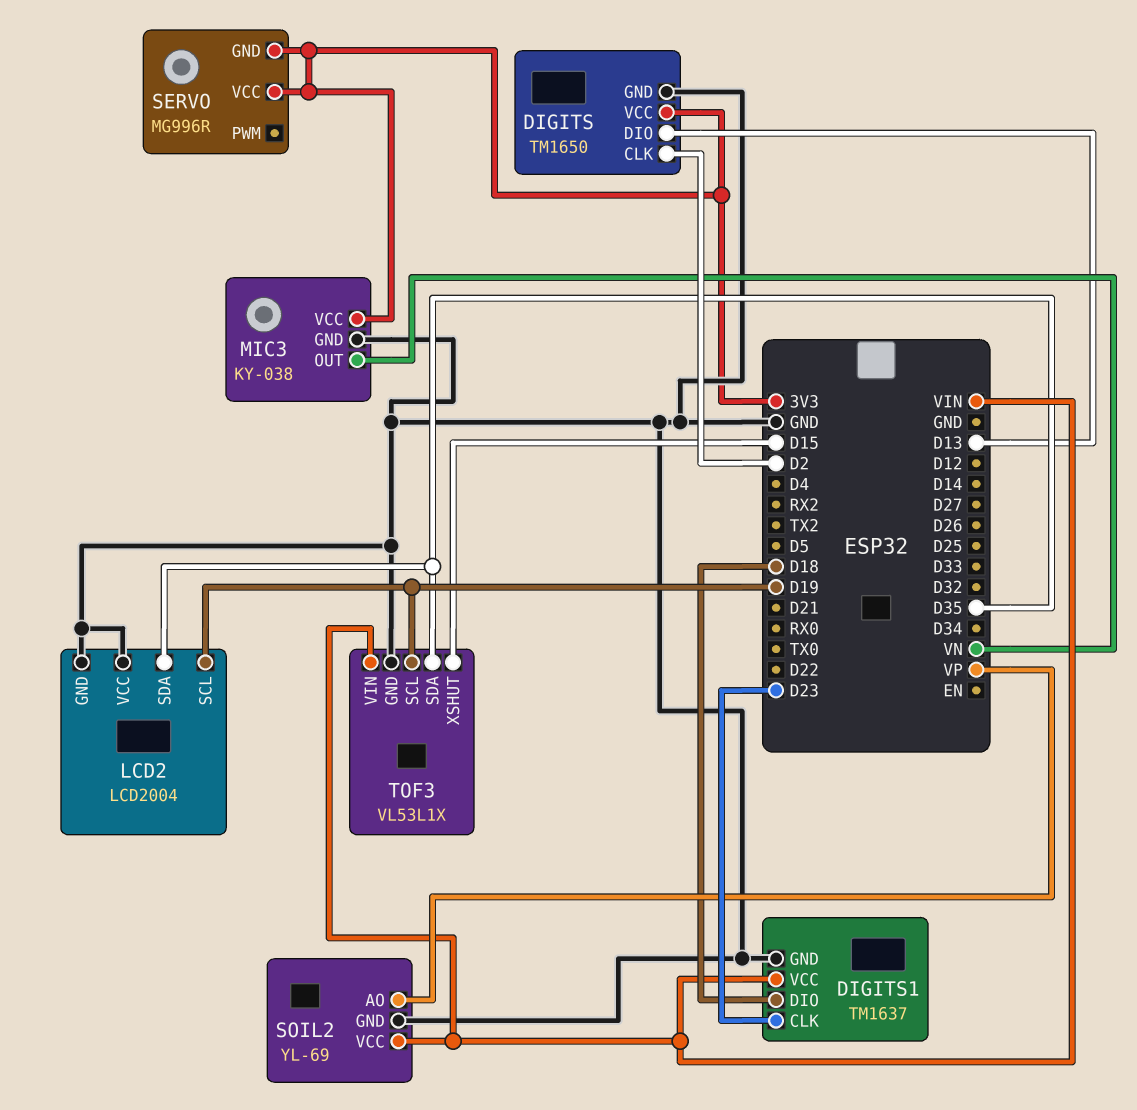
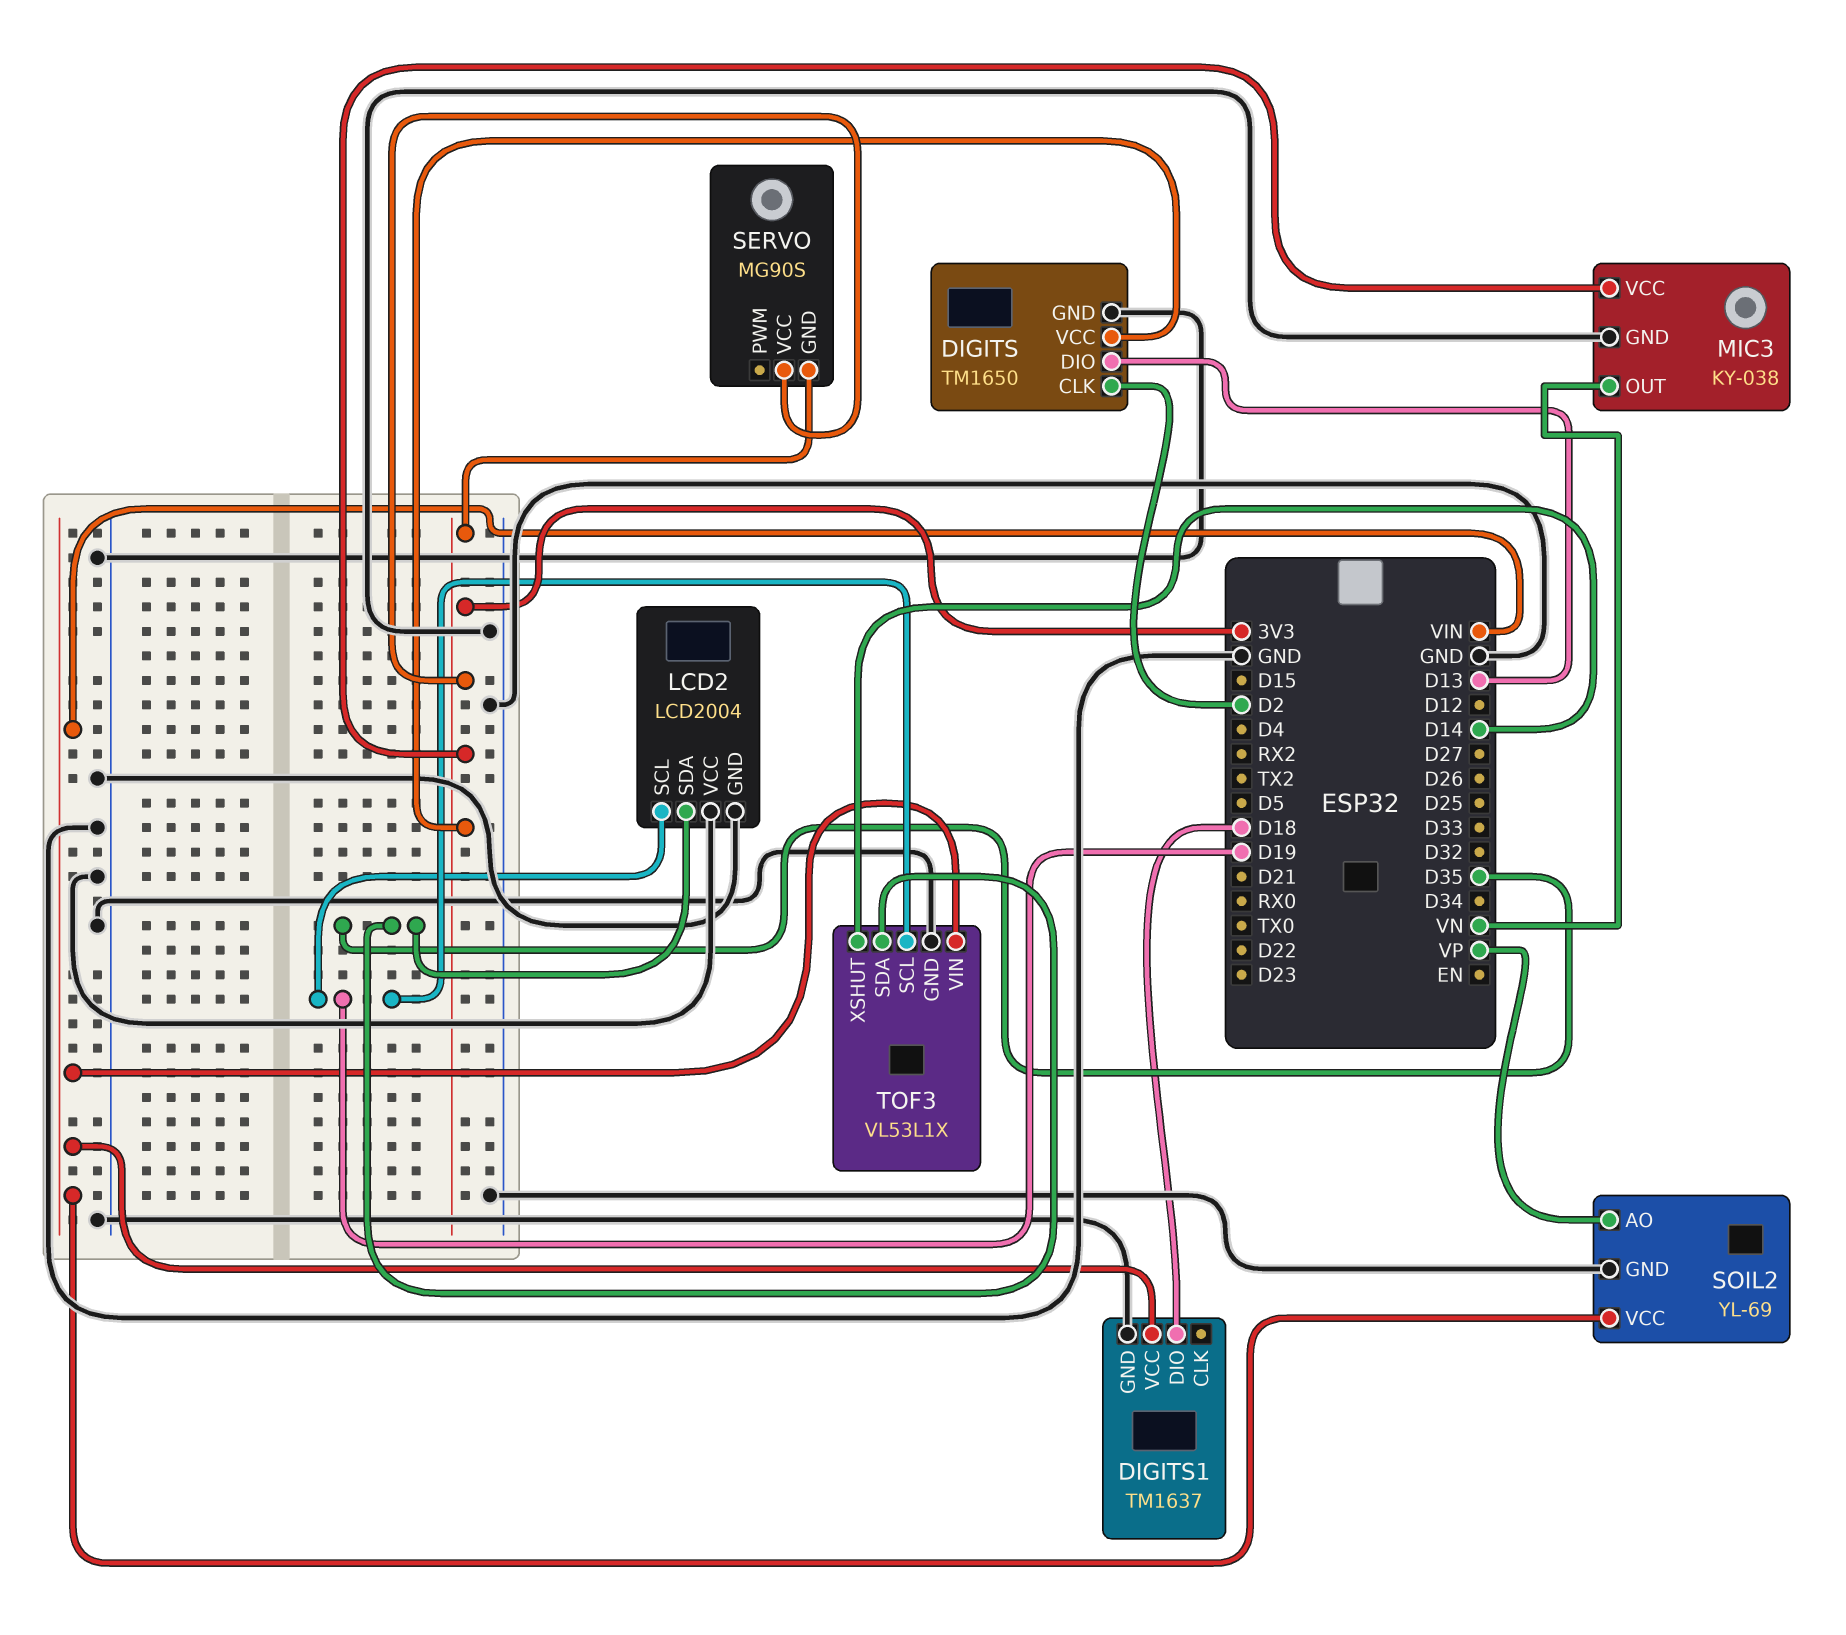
DIGITS1 pin CLK: D23 -> none
SERVO: MG996R -> MG90S
TOF3 pin XSHUT: D15 -> D14

